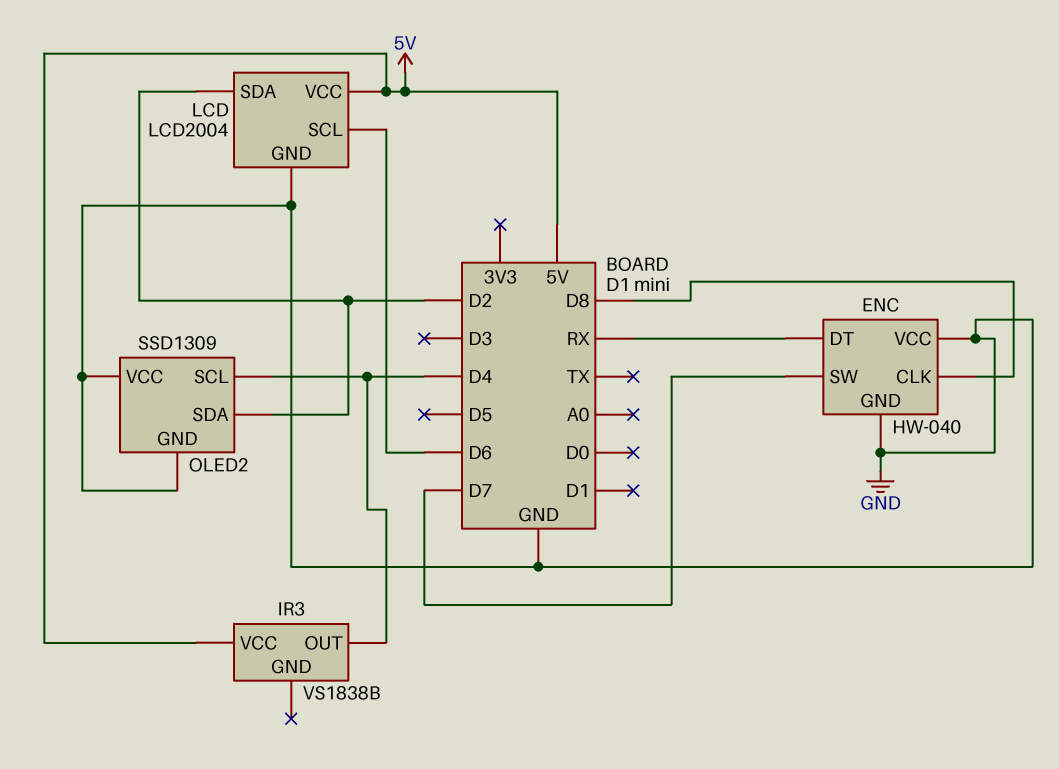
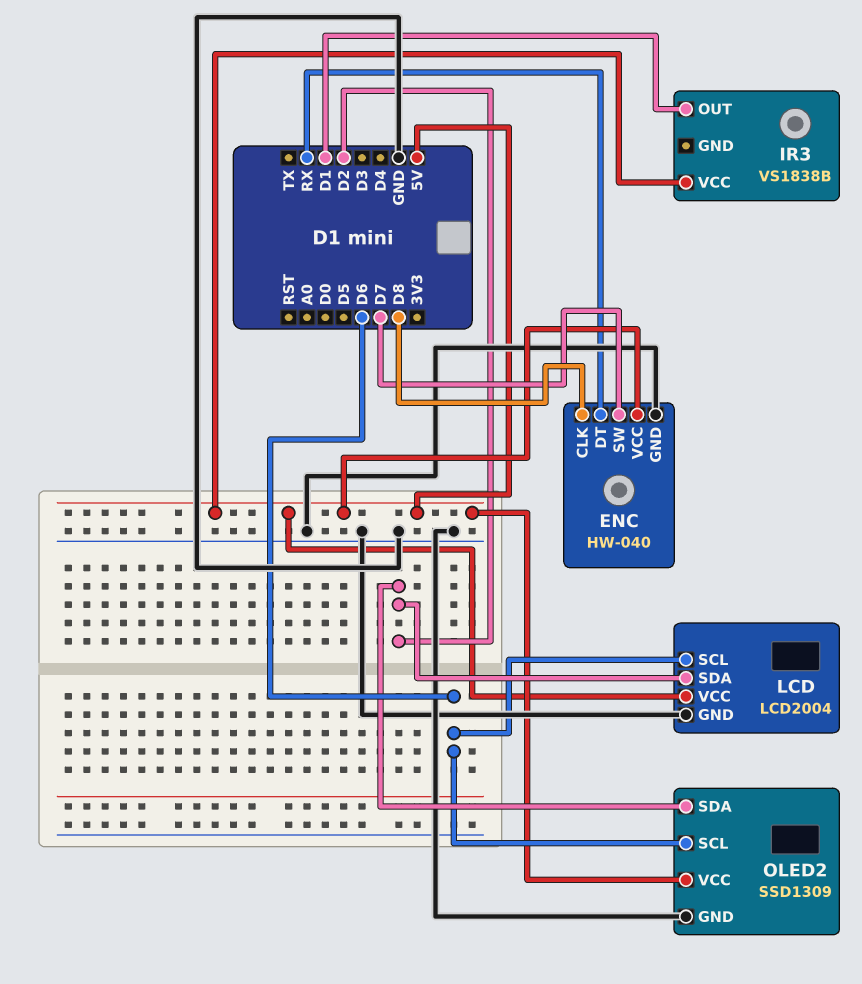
ENC pin VCC: GND -> 5V
IR3 pin OUT: D4 -> D1
OLED2 pin SCL: D4 -> D6
OLED2 pin VCC: GND -> 5V

